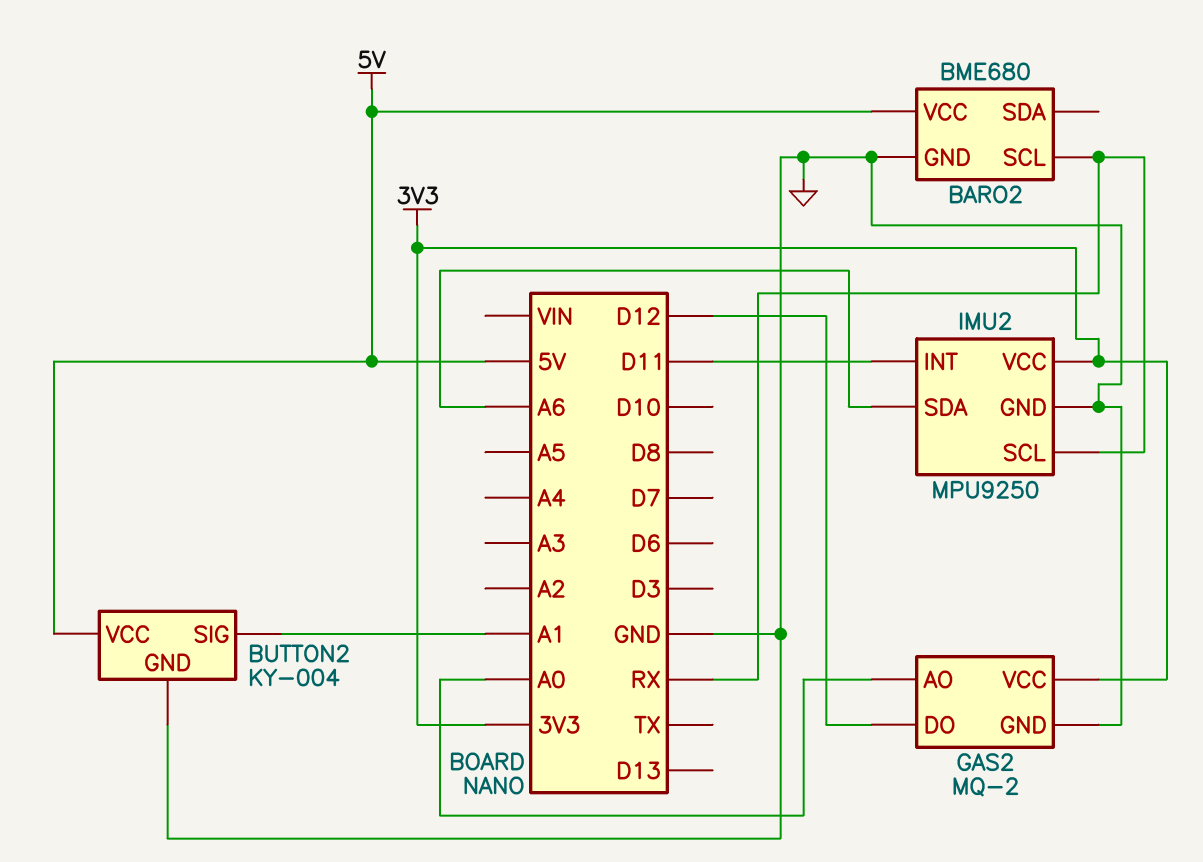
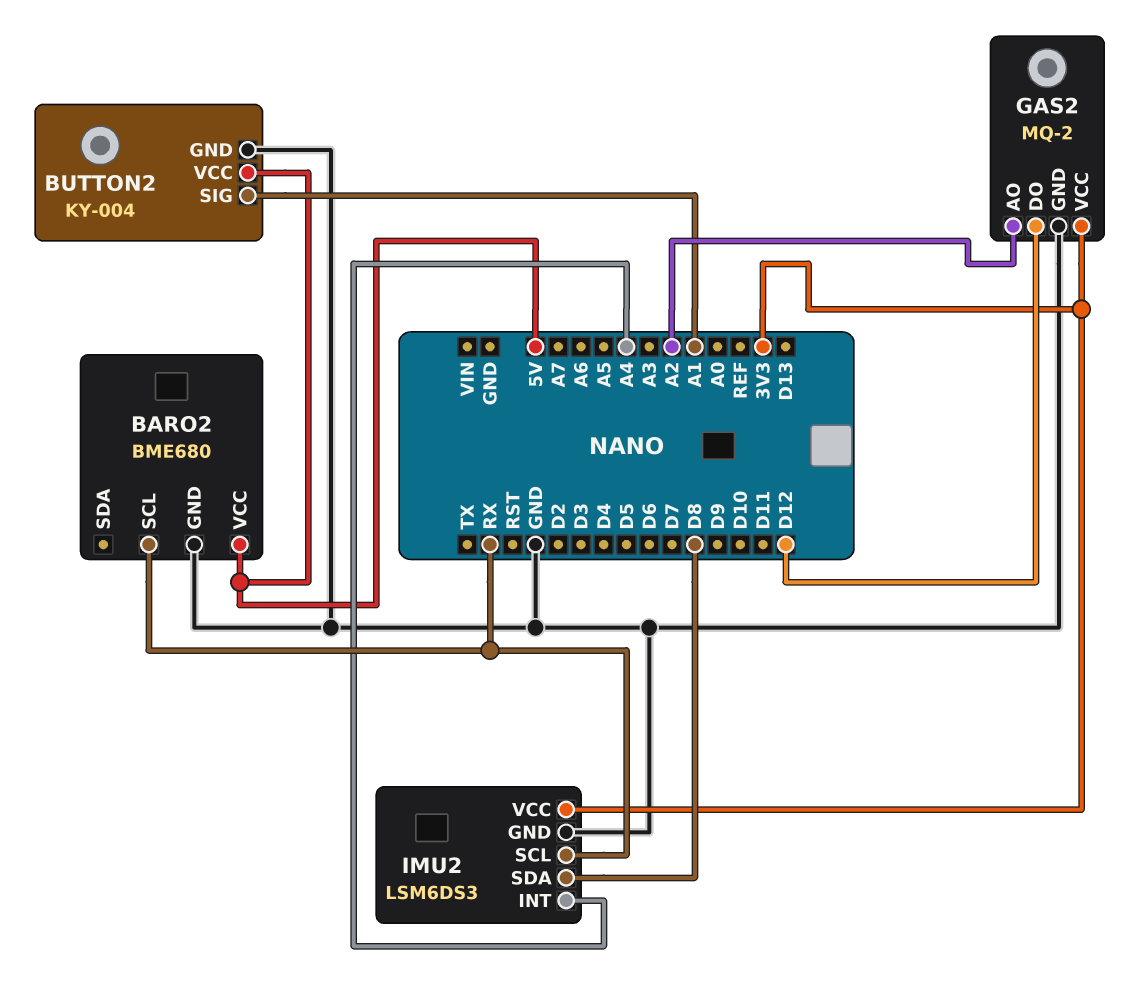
GAS2 pin AO: A0 -> A2
IMU2: MPU9250 -> LSM6DS3
IMU2 pin INT: D11 -> A4
IMU2 pin SDA: A6 -> D8

